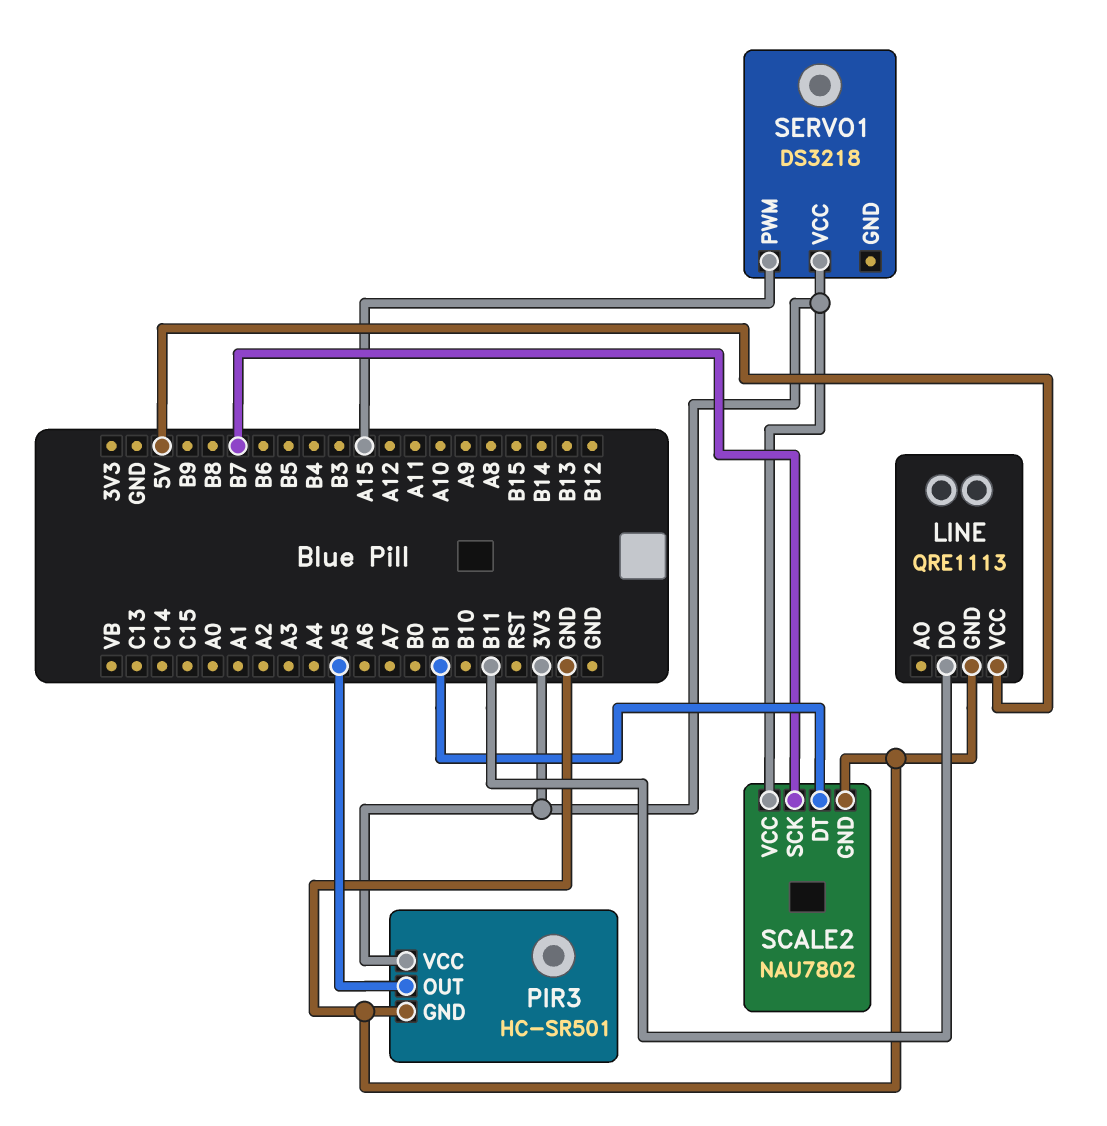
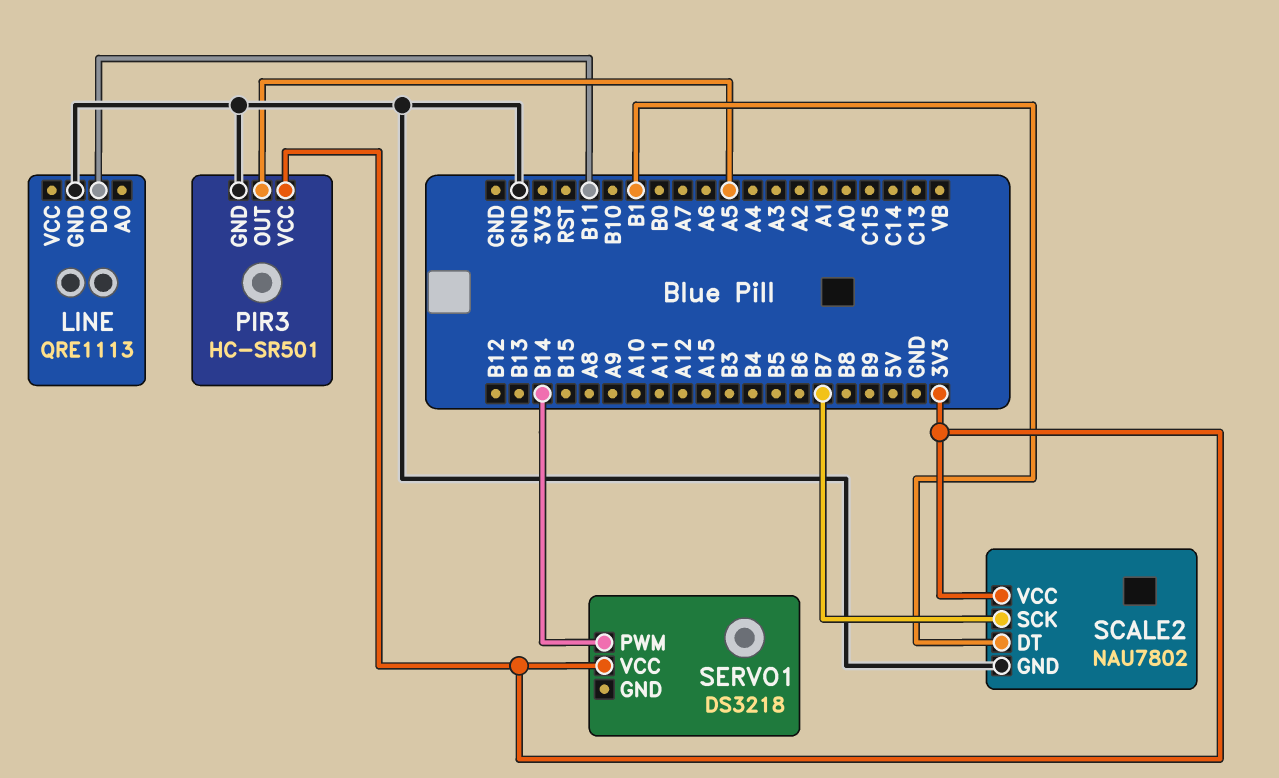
LINE pin VCC: 5V -> none
SERVO1 pin PWM: A15 -> B14

